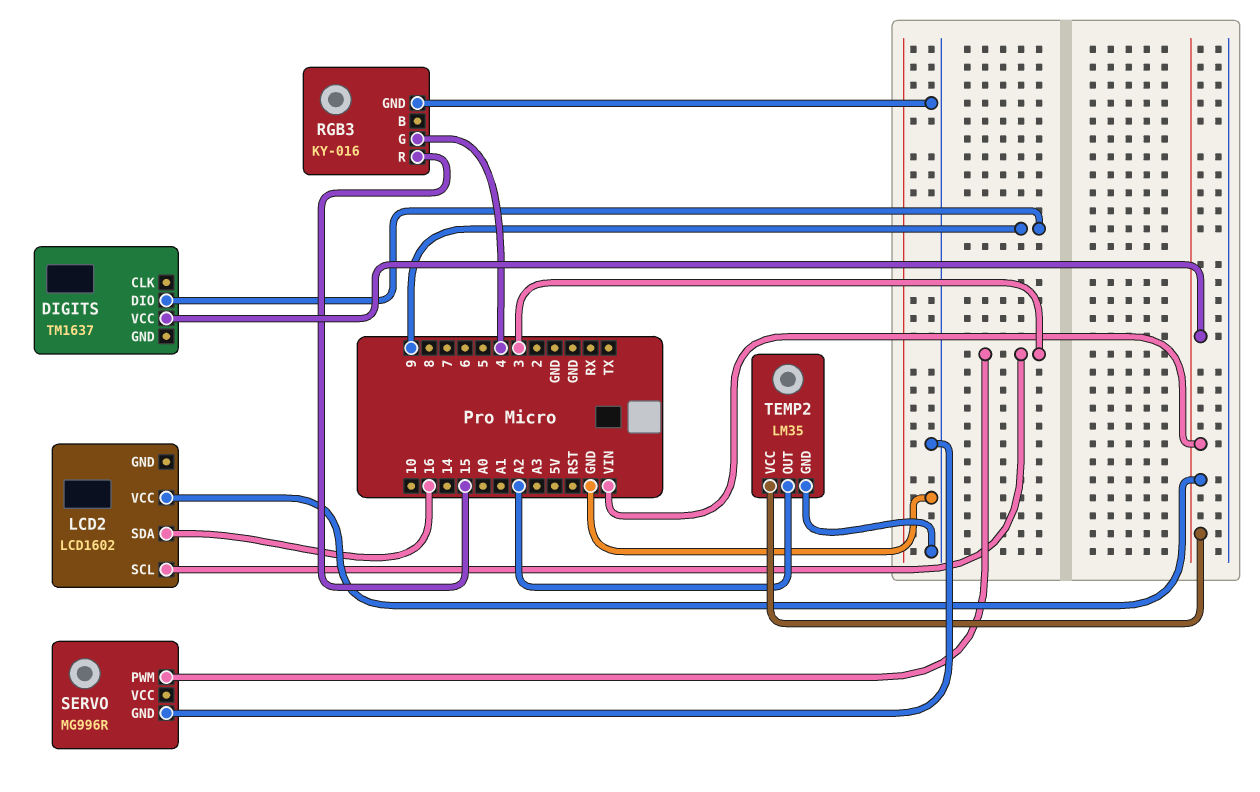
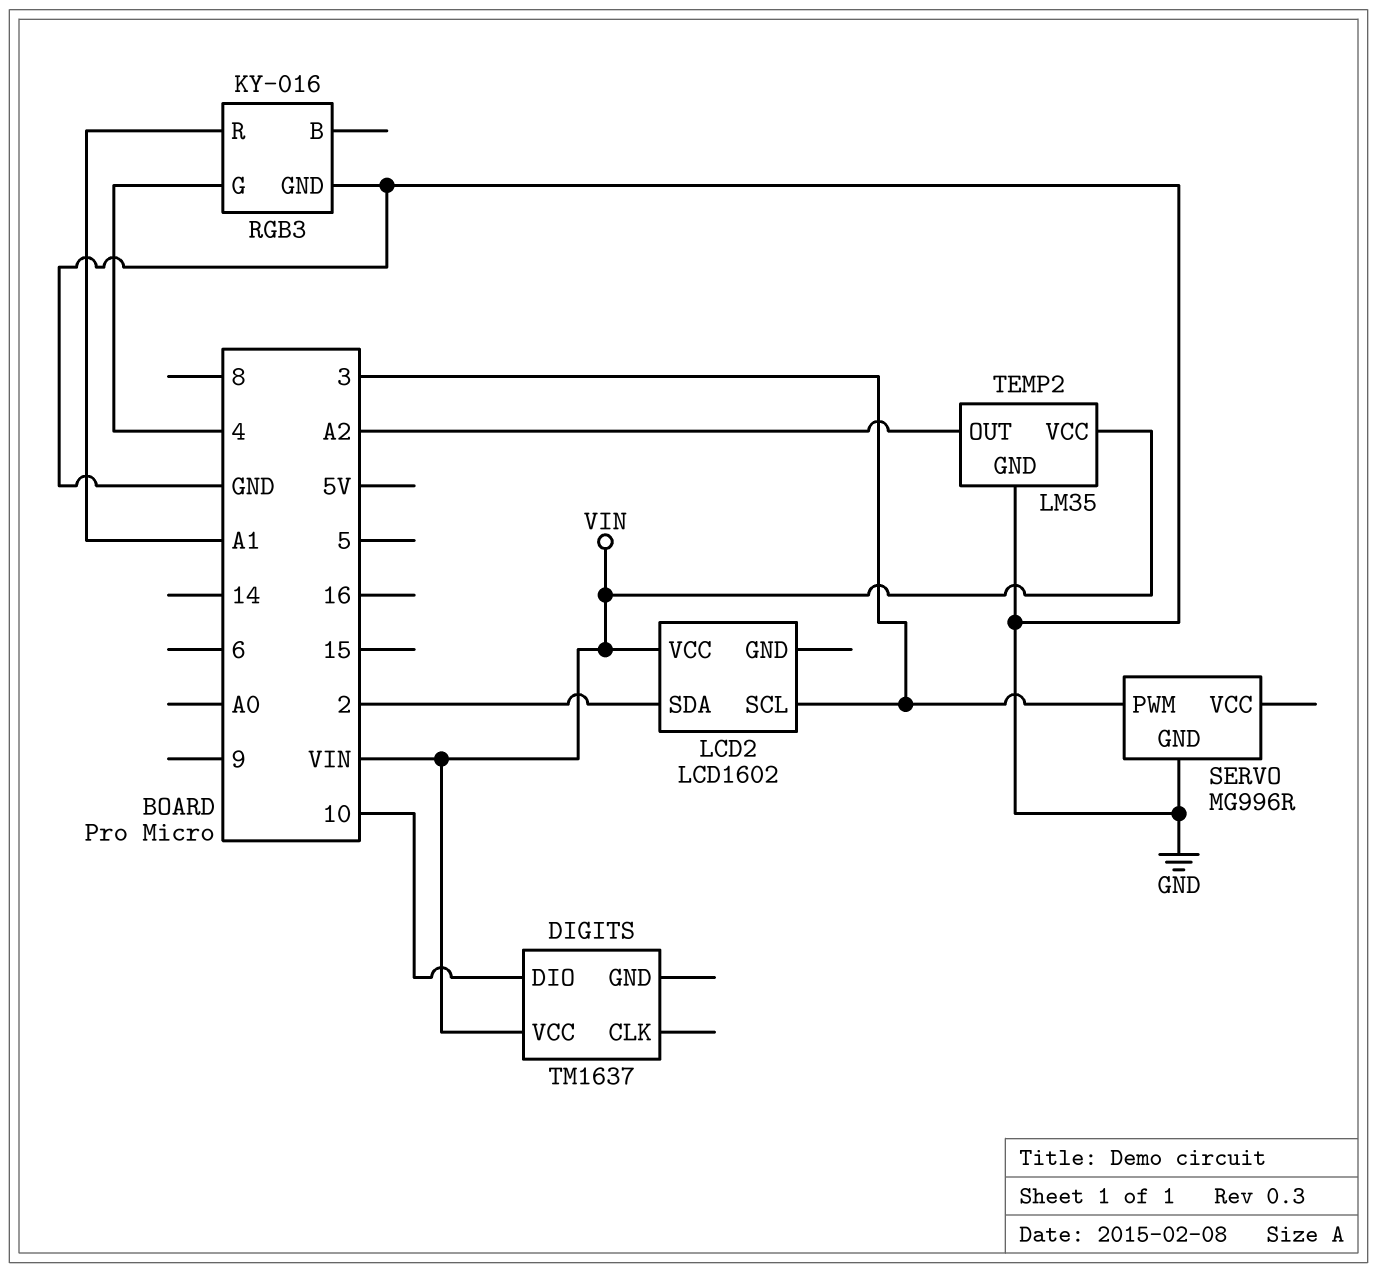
DIGITS pin DIO: 9 -> 10
LCD2 pin SDA: 16 -> 2
RGB3 pin R: 15 -> A1

